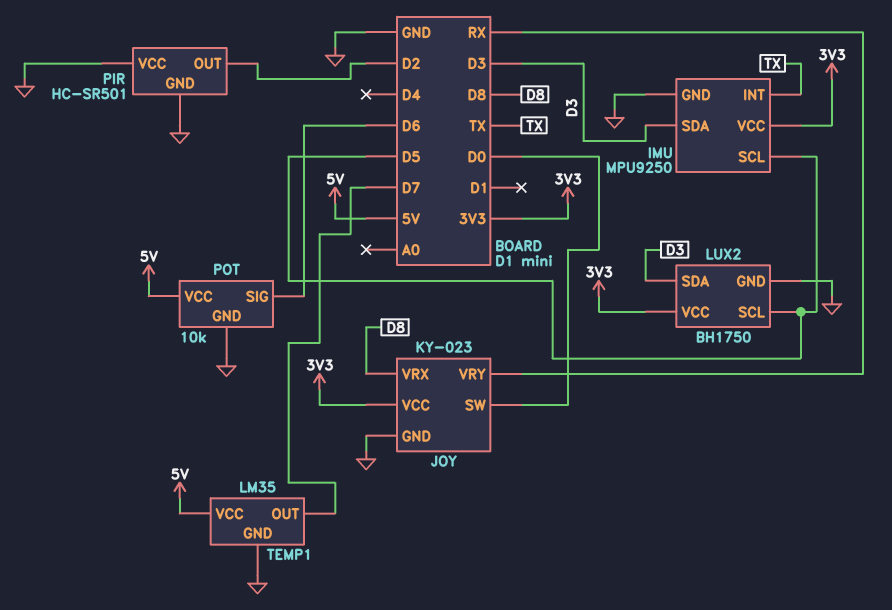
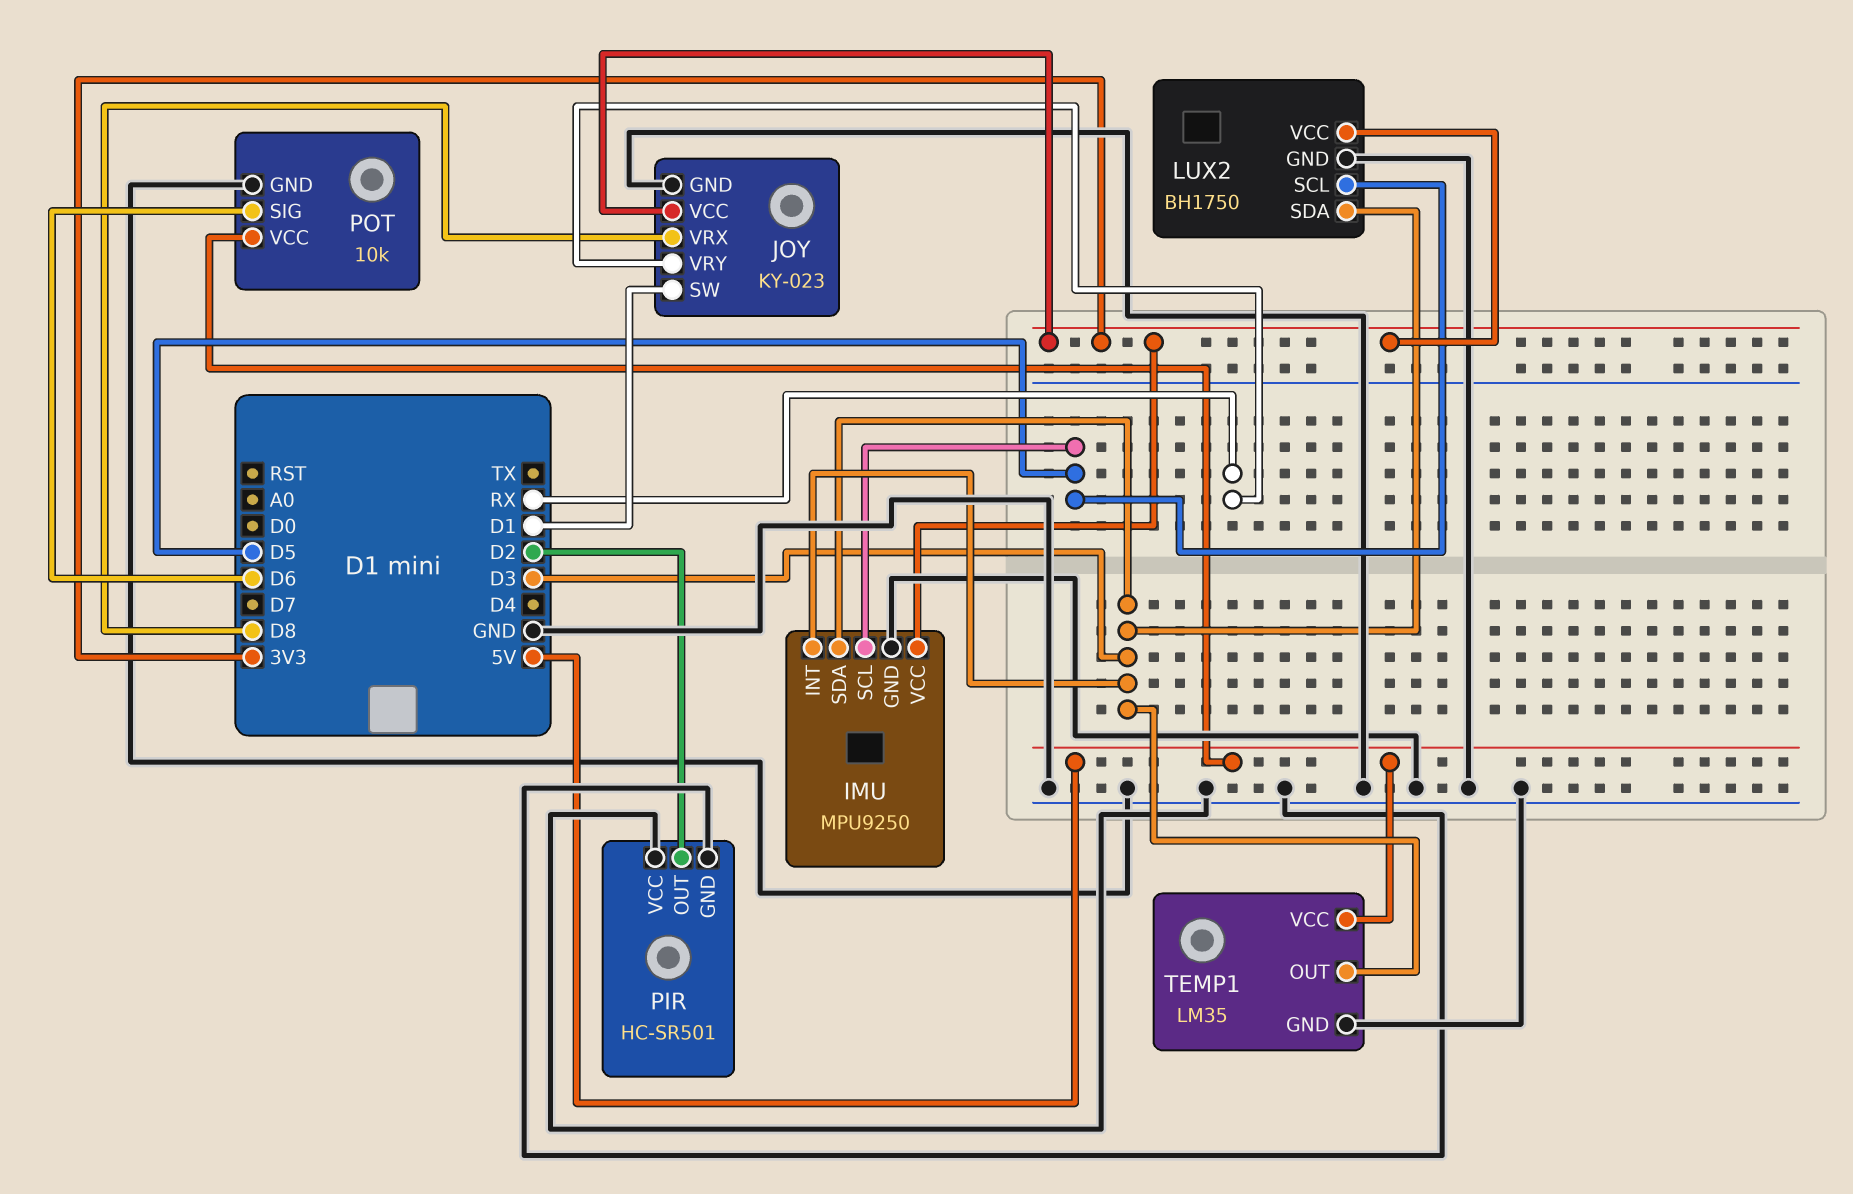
IMU pin INT: TX -> D3
JOY pin SW: D0 -> D1
TEMP1 pin OUT: D7 -> D3

